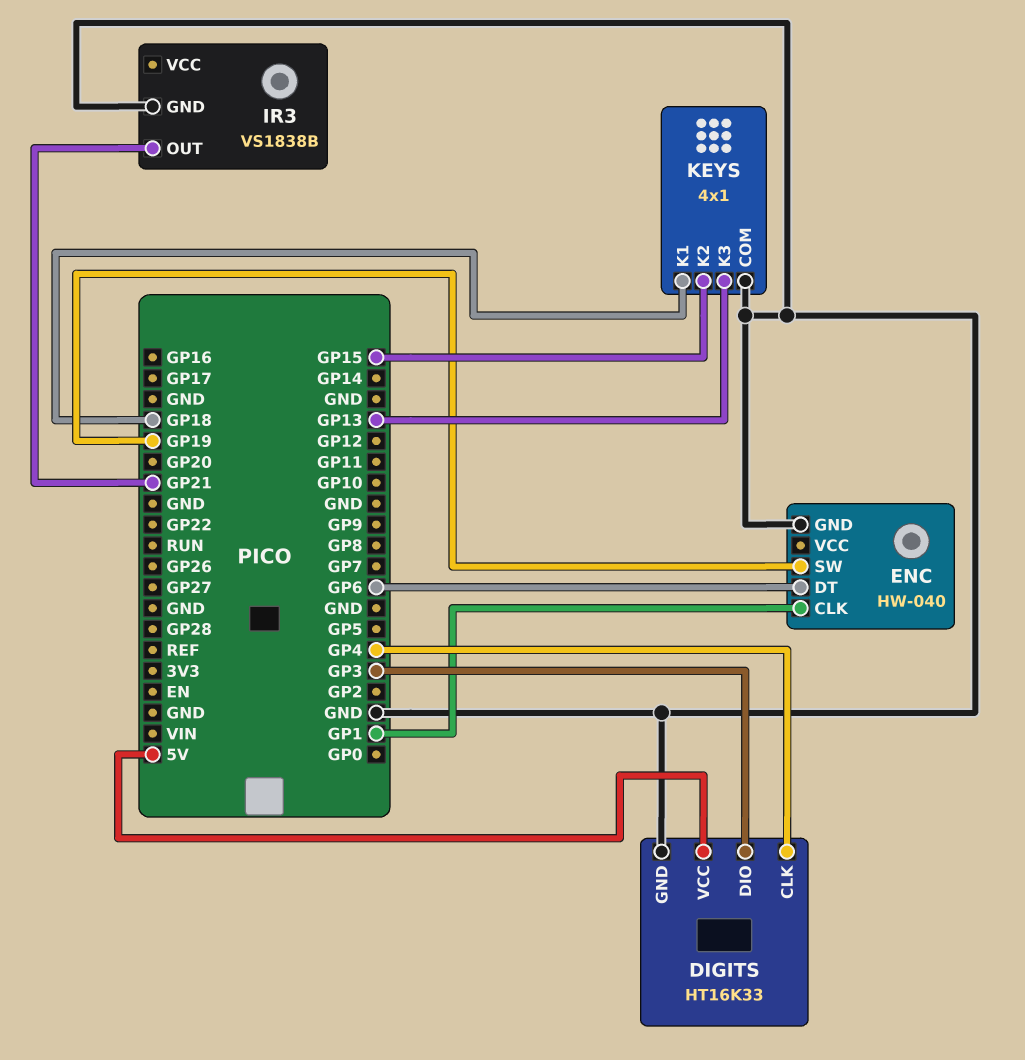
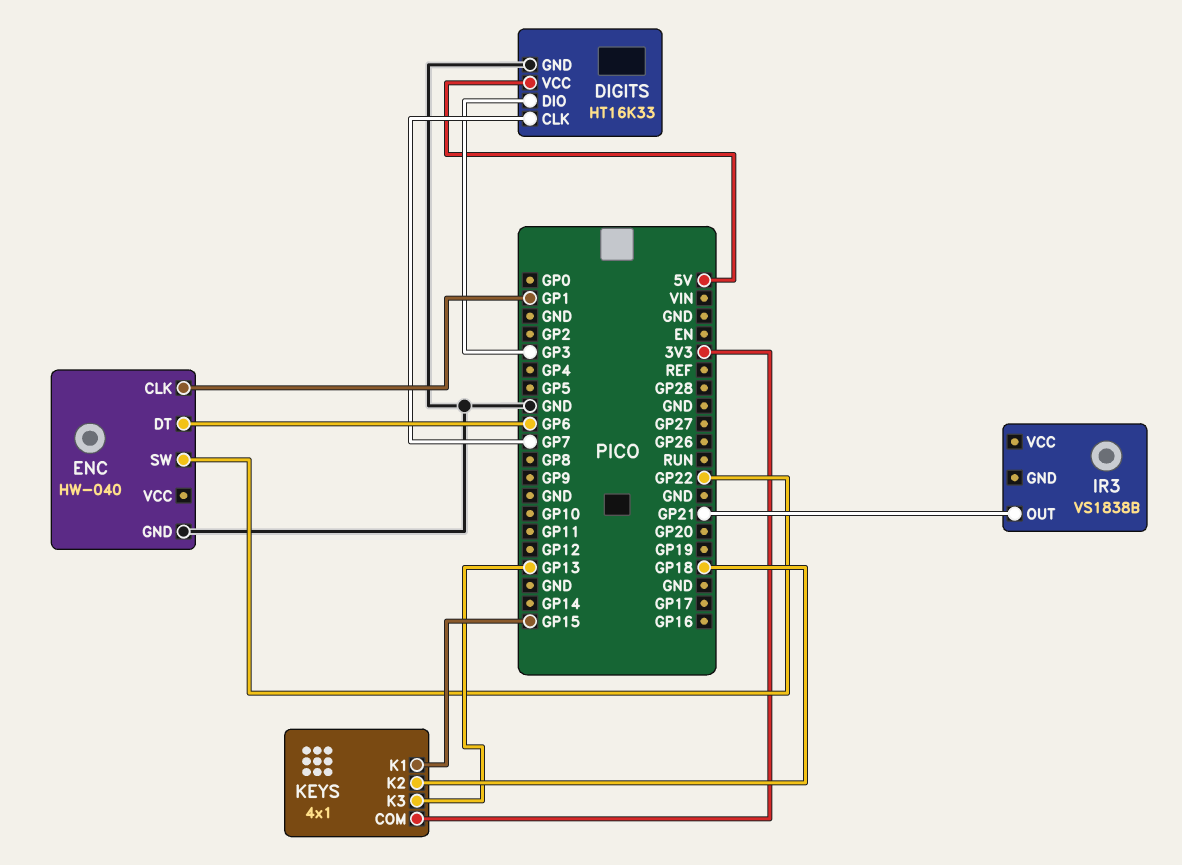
DIGITS pin CLK: GP4 -> GP7
ENC pin SW: GP19 -> GP22
IR3 pin GND: GND -> none
KEYS pin COM: GND -> 3V3
KEYS pin K1: GP18 -> GP15
KEYS pin K2: GP15 -> GP18

